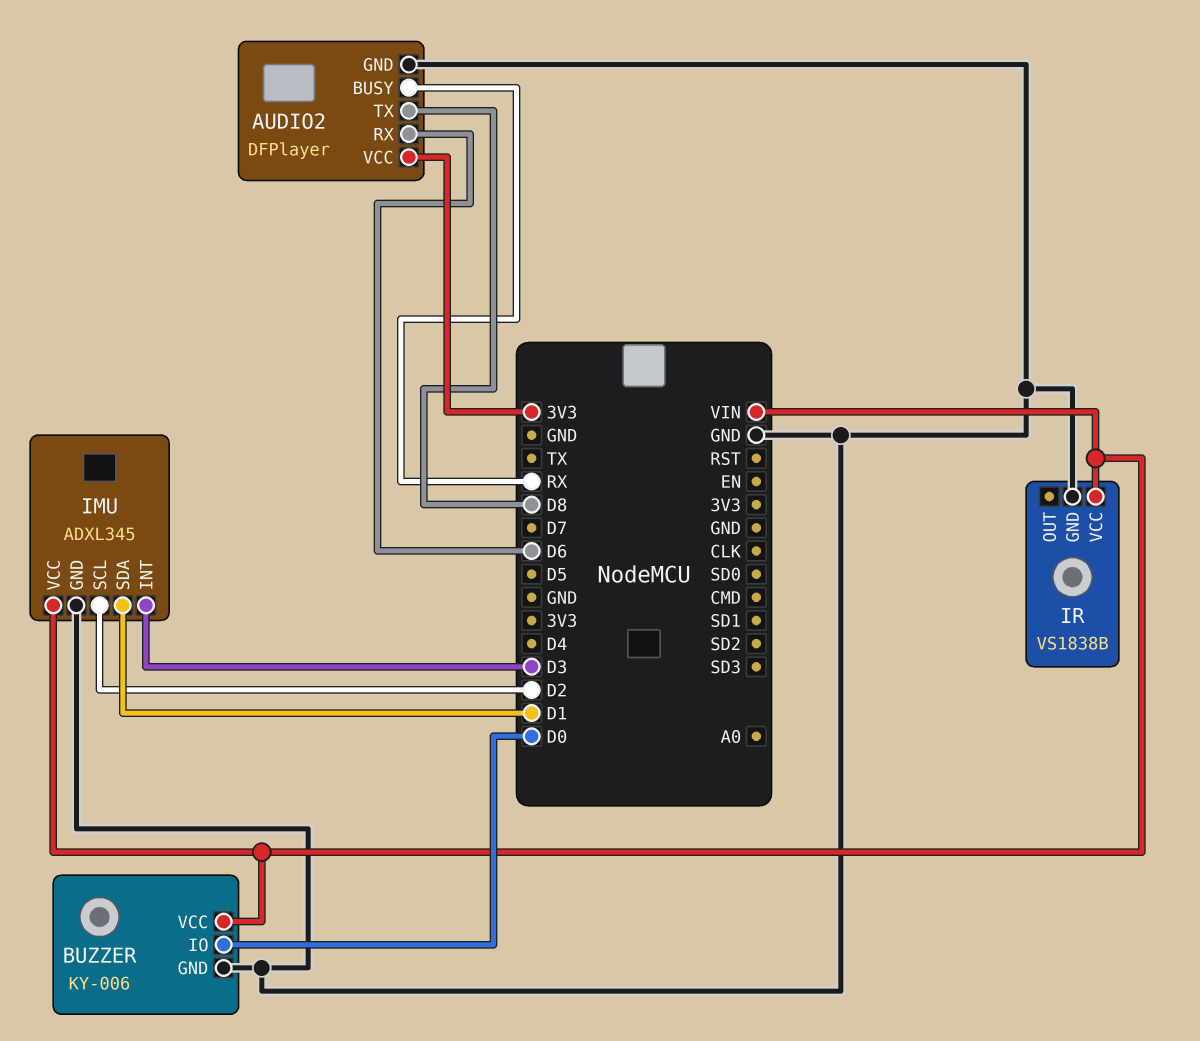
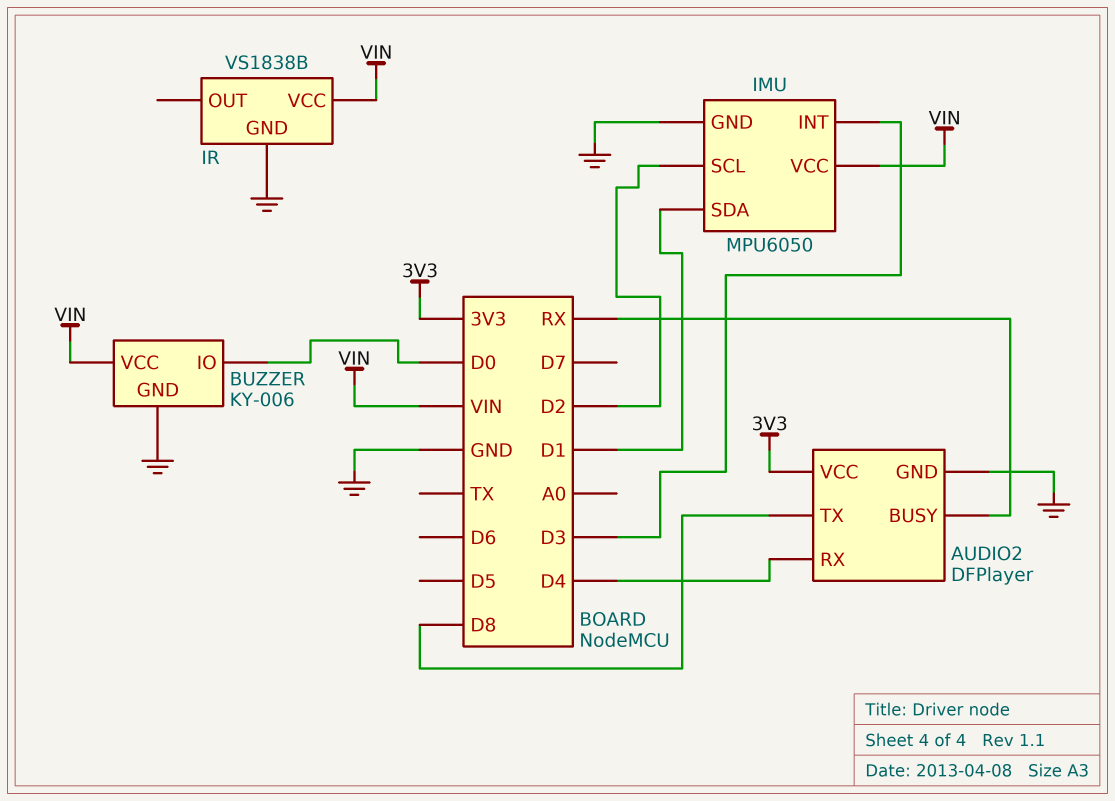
AUDIO2 pin RX: D6 -> D4
IMU: ADXL345 -> MPU6050

